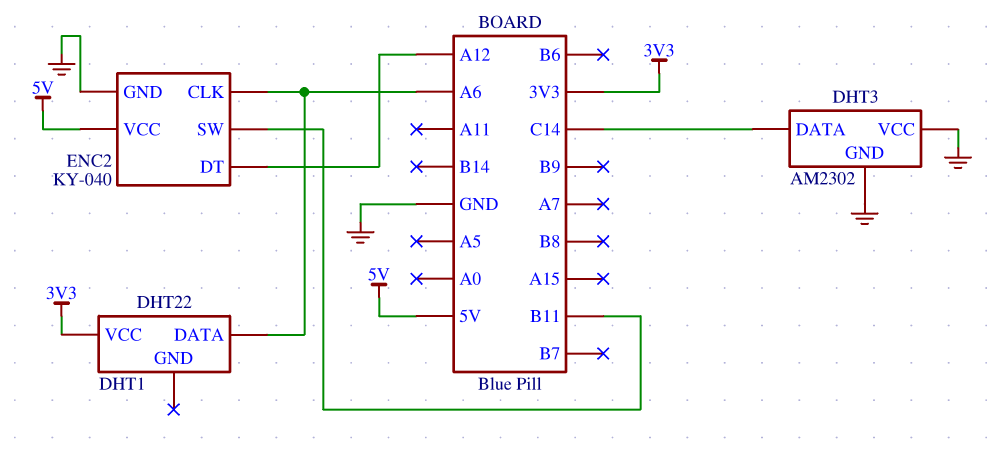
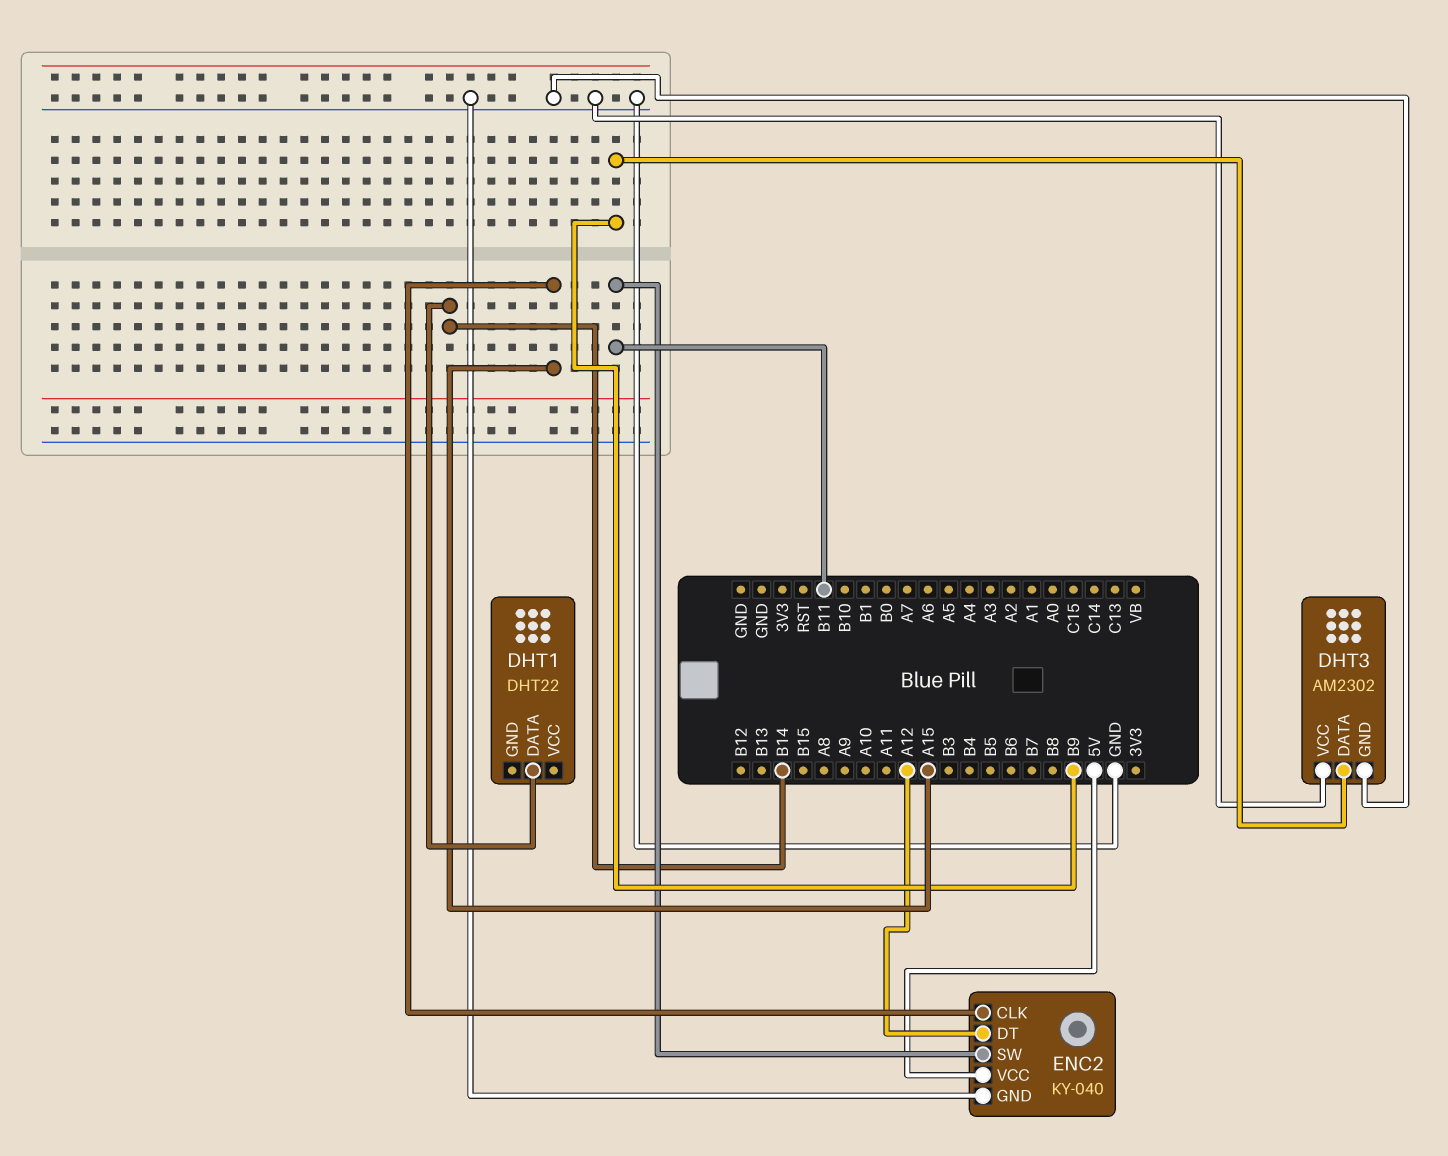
DHT1 pin DATA: A6 -> B14
DHT1 pin VCC: 3V3 -> none
DHT3 pin DATA: C14 -> B9
ENC2 pin CLK: A6 -> A15

